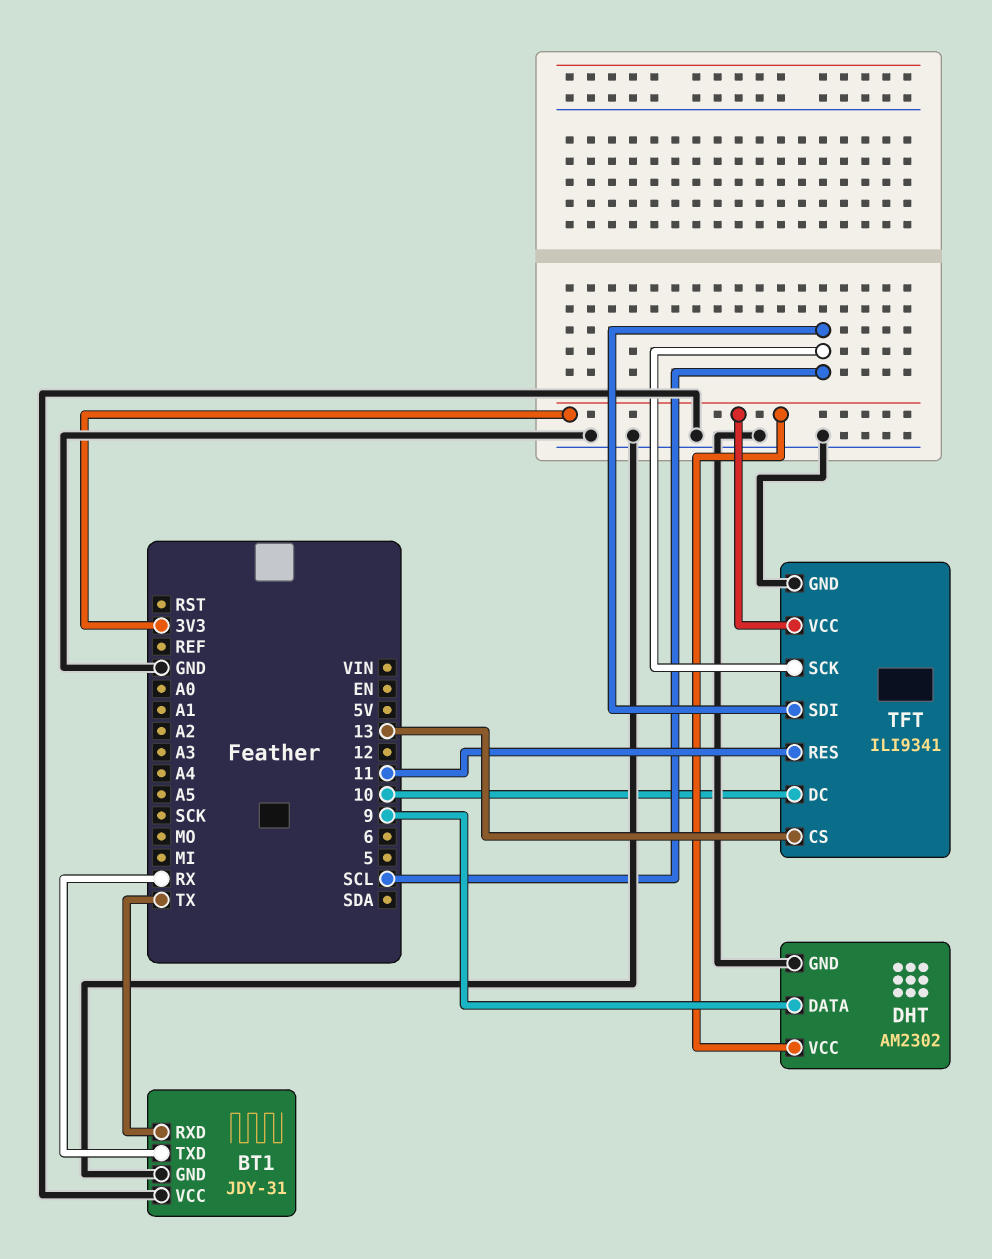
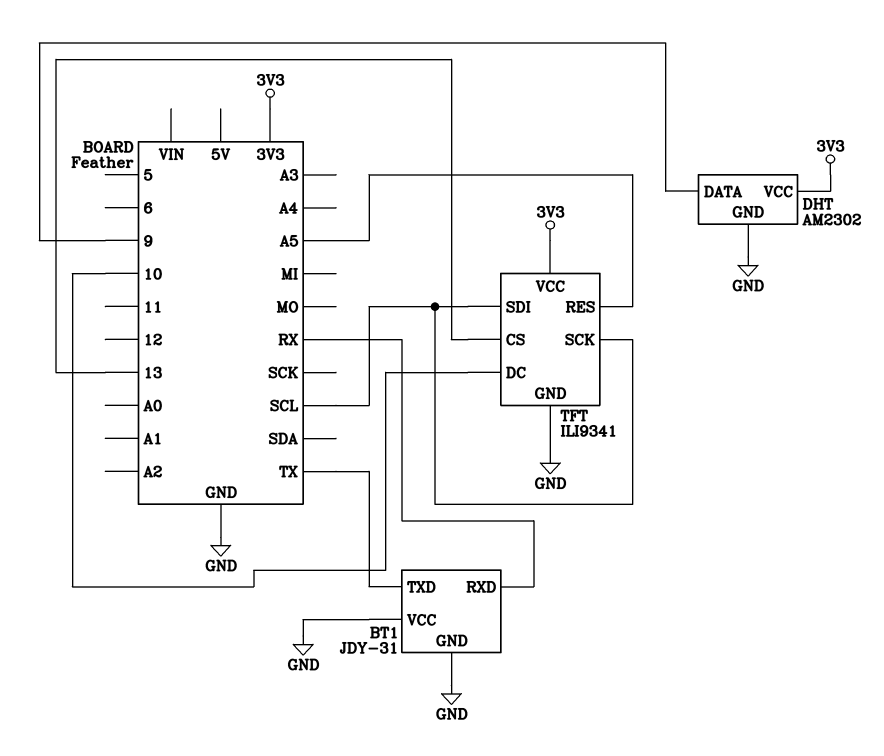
BT1 pin RXD: TX -> RX
BT1 pin TXD: RX -> TX
TFT pin RES: 11 -> A5

